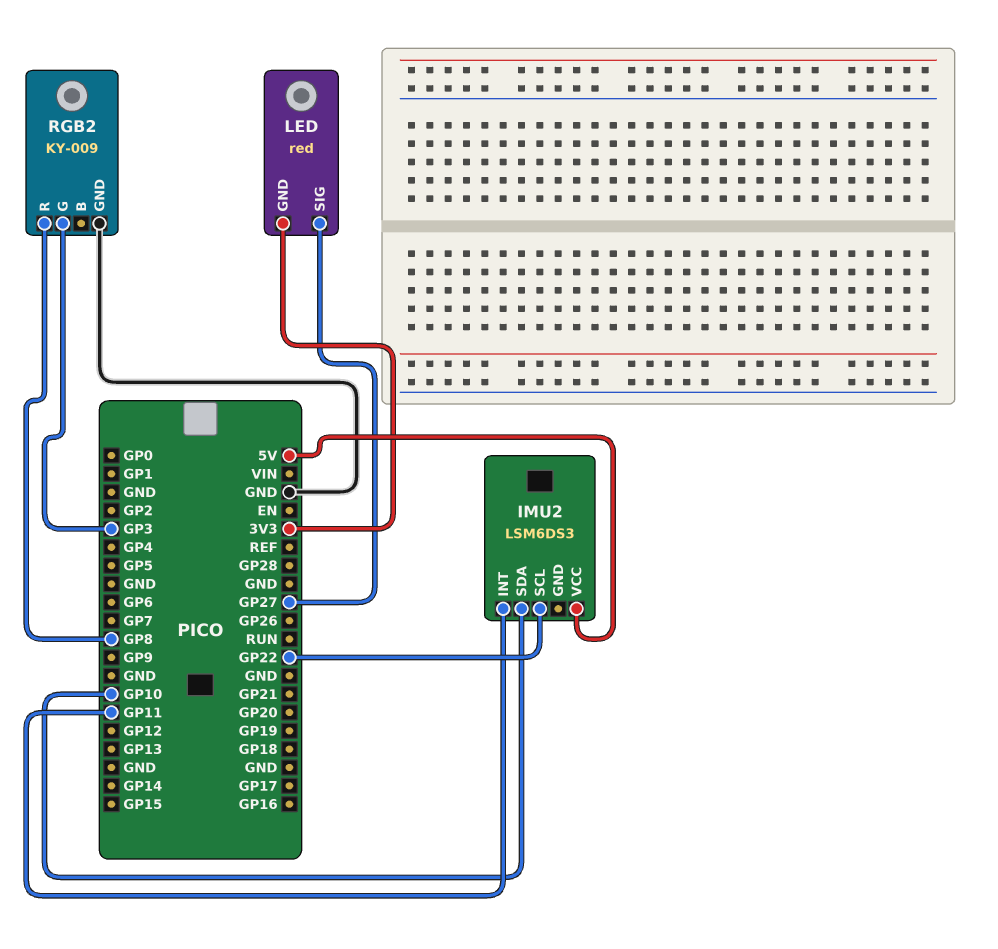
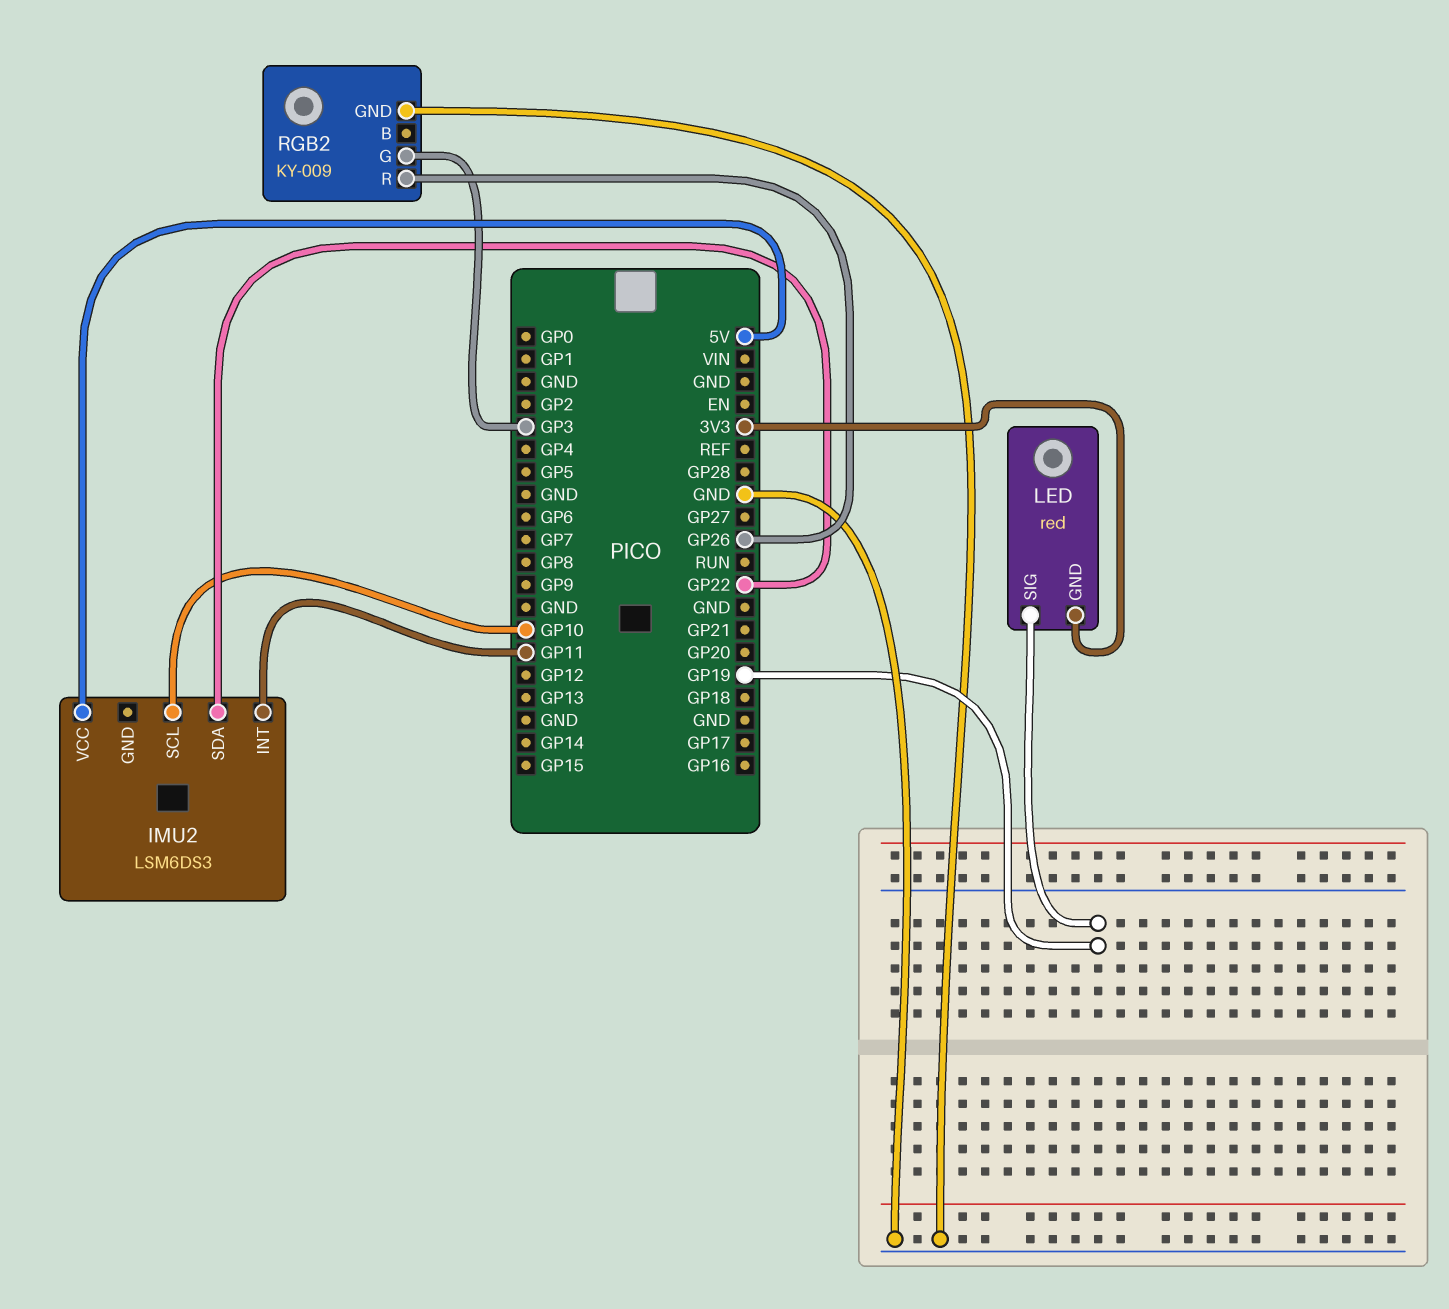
IMU2 pin SCL: GP22 -> GP10
IMU2 pin SDA: GP10 -> GP22
LED pin SIG: GP27 -> GP19
RGB2 pin R: GP8 -> GP26

